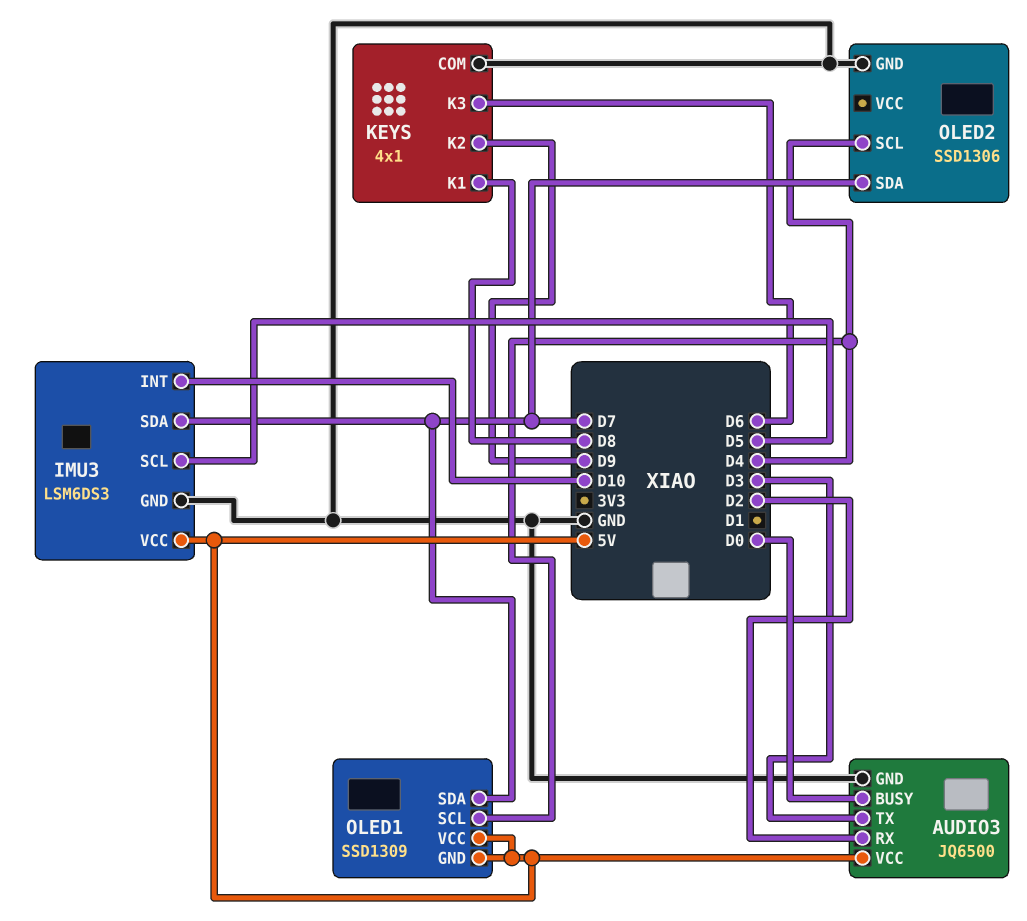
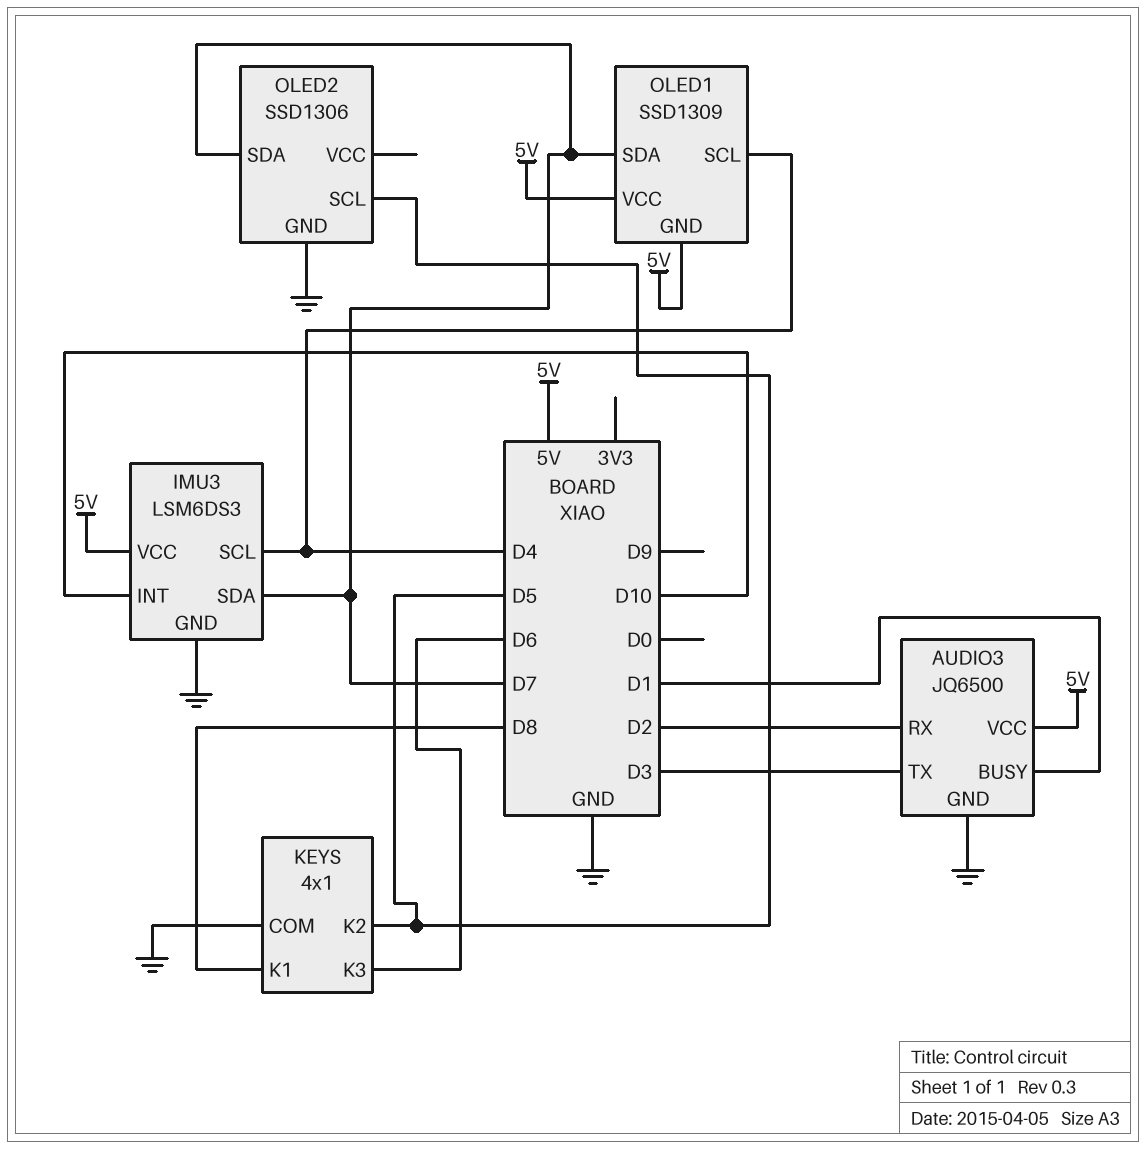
AUDIO3 pin BUSY: D0 -> D1
IMU3 pin SCL: D5 -> D4
KEYS pin K2: D9 -> D5
OLED2 pin SCL: D4 -> D5

